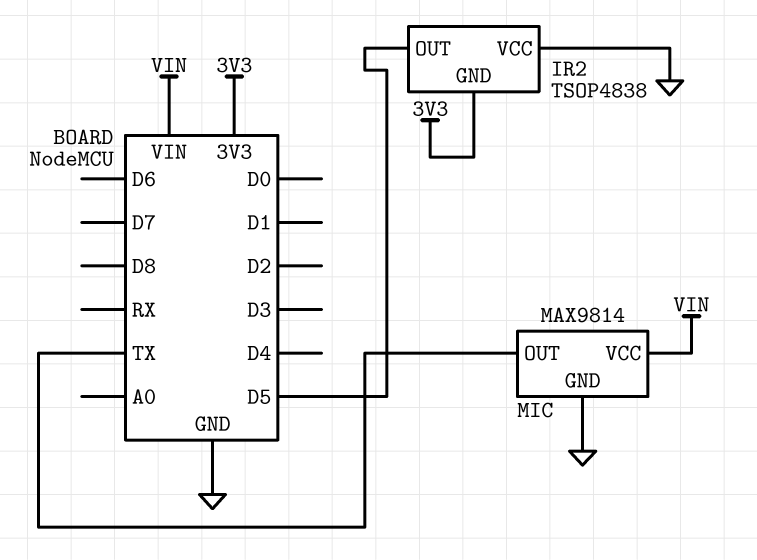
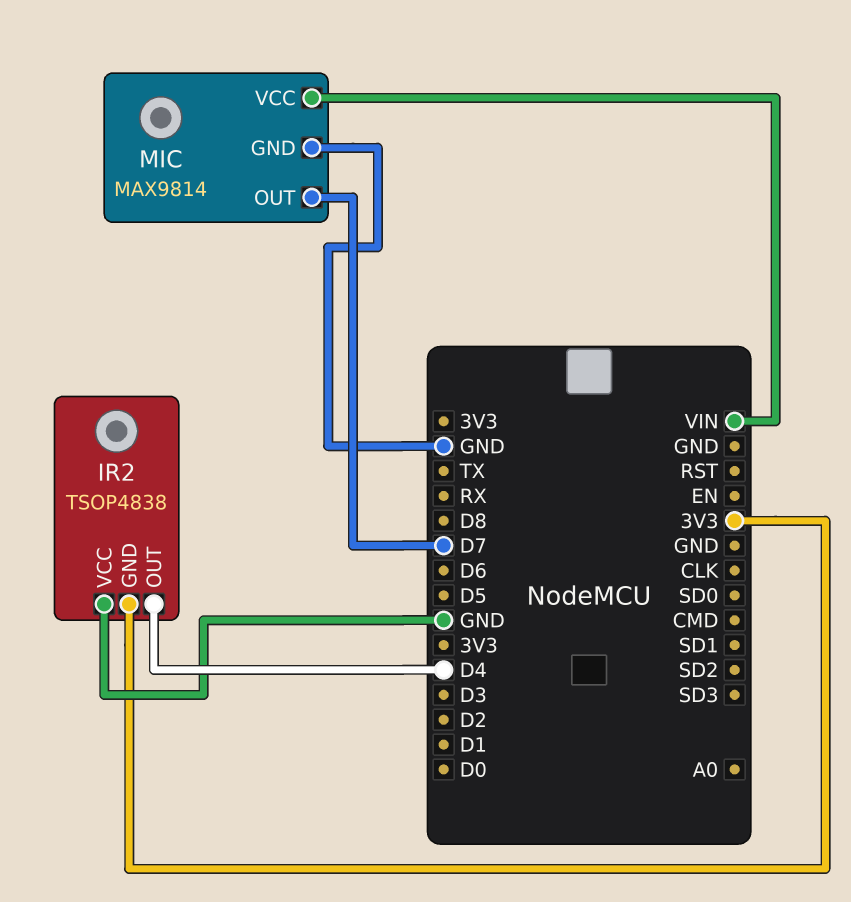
IR2 pin OUT: D5 -> D4
MIC pin OUT: TX -> D7

